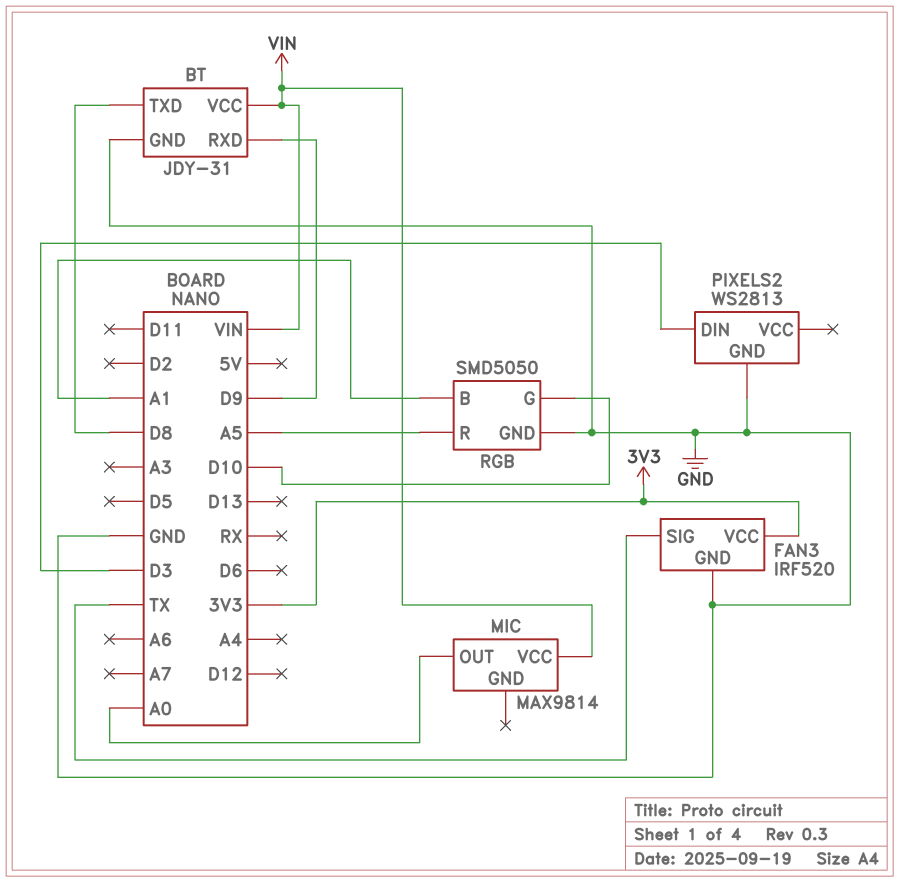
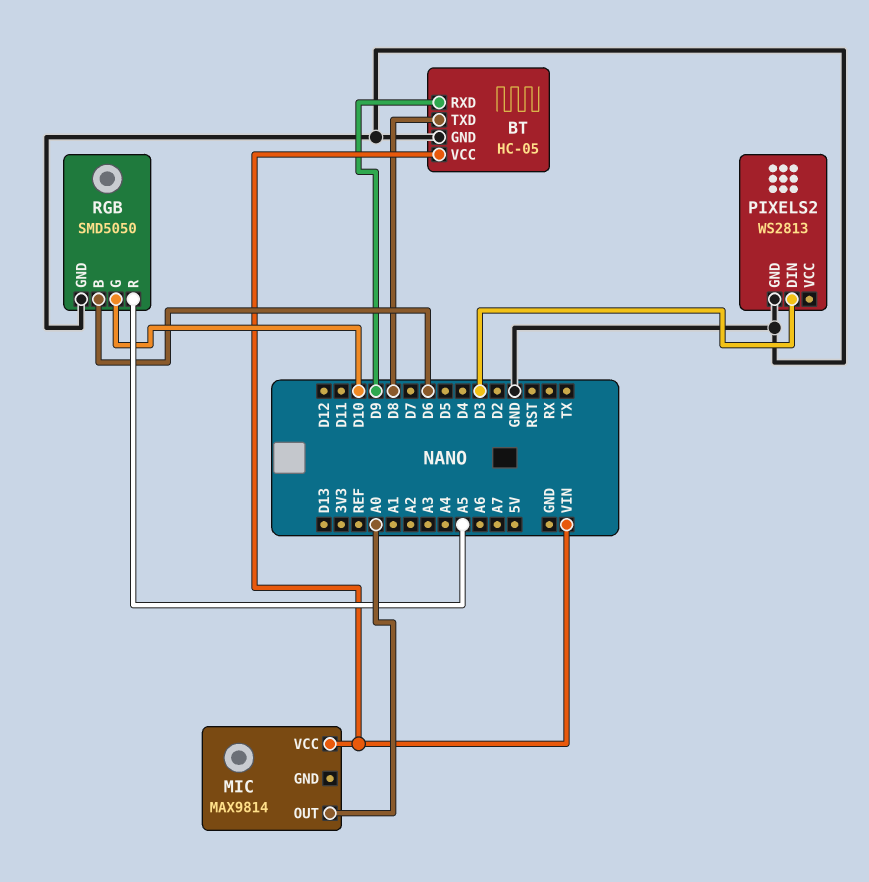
BT: JDY-31 -> HC-05
FAN3: IRF520 -> none
FAN3 pin GND: GND -> none
FAN3 pin SIG: TX -> none
FAN3 pin VCC: 3V3 -> none
RGB pin B: A1 -> D6

